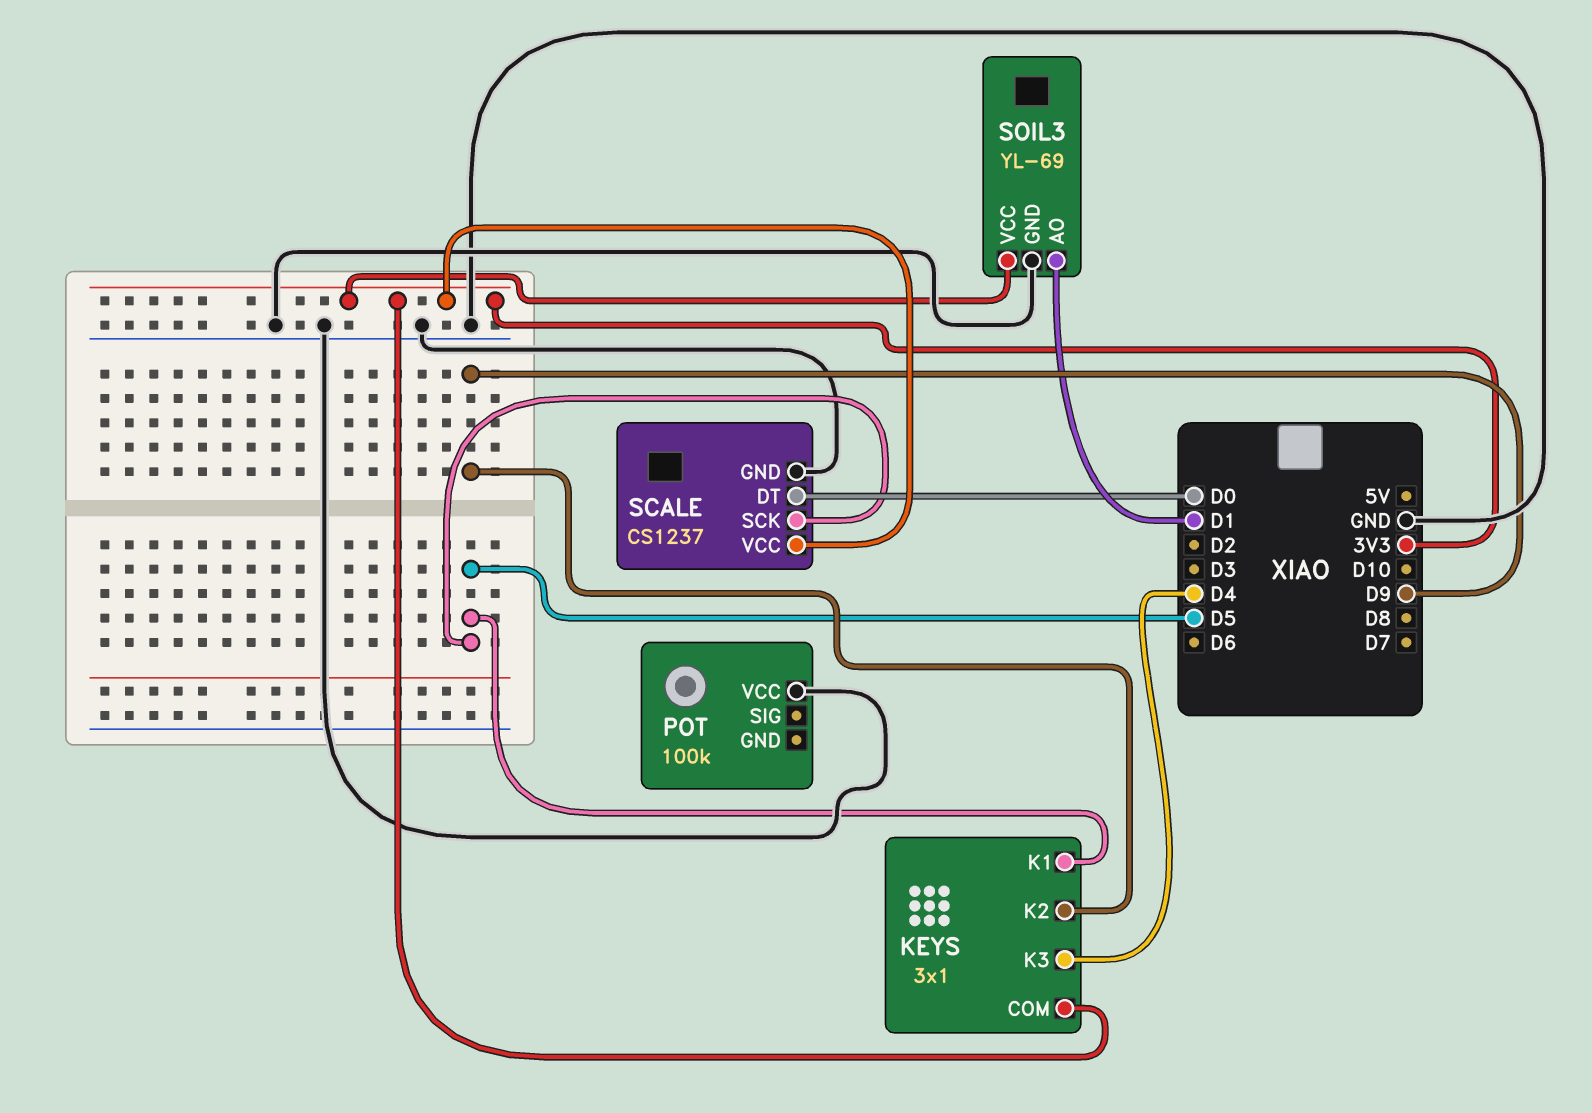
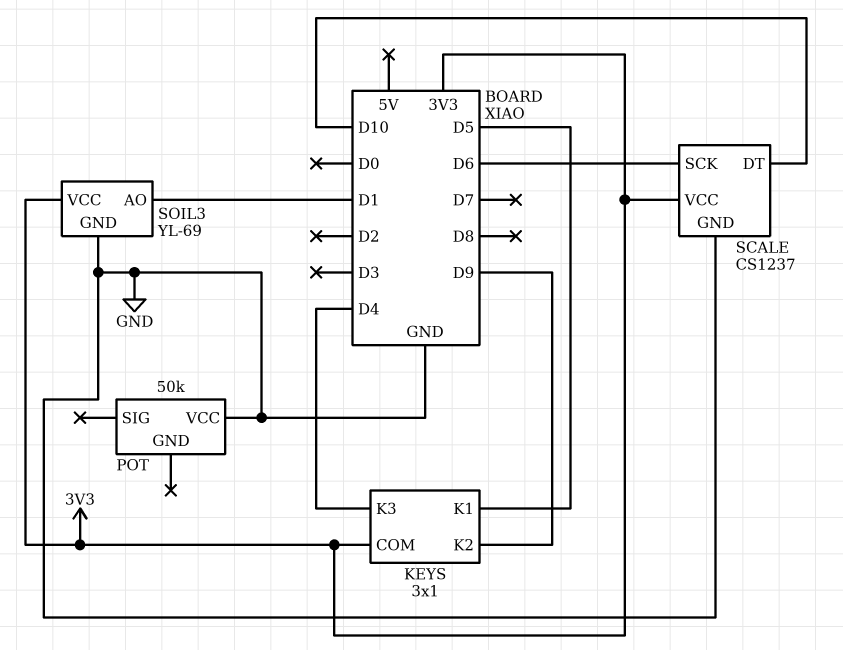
POT: 100k -> 50k
SCALE pin DT: D0 -> D10
SCALE pin SCK: D5 -> D6

